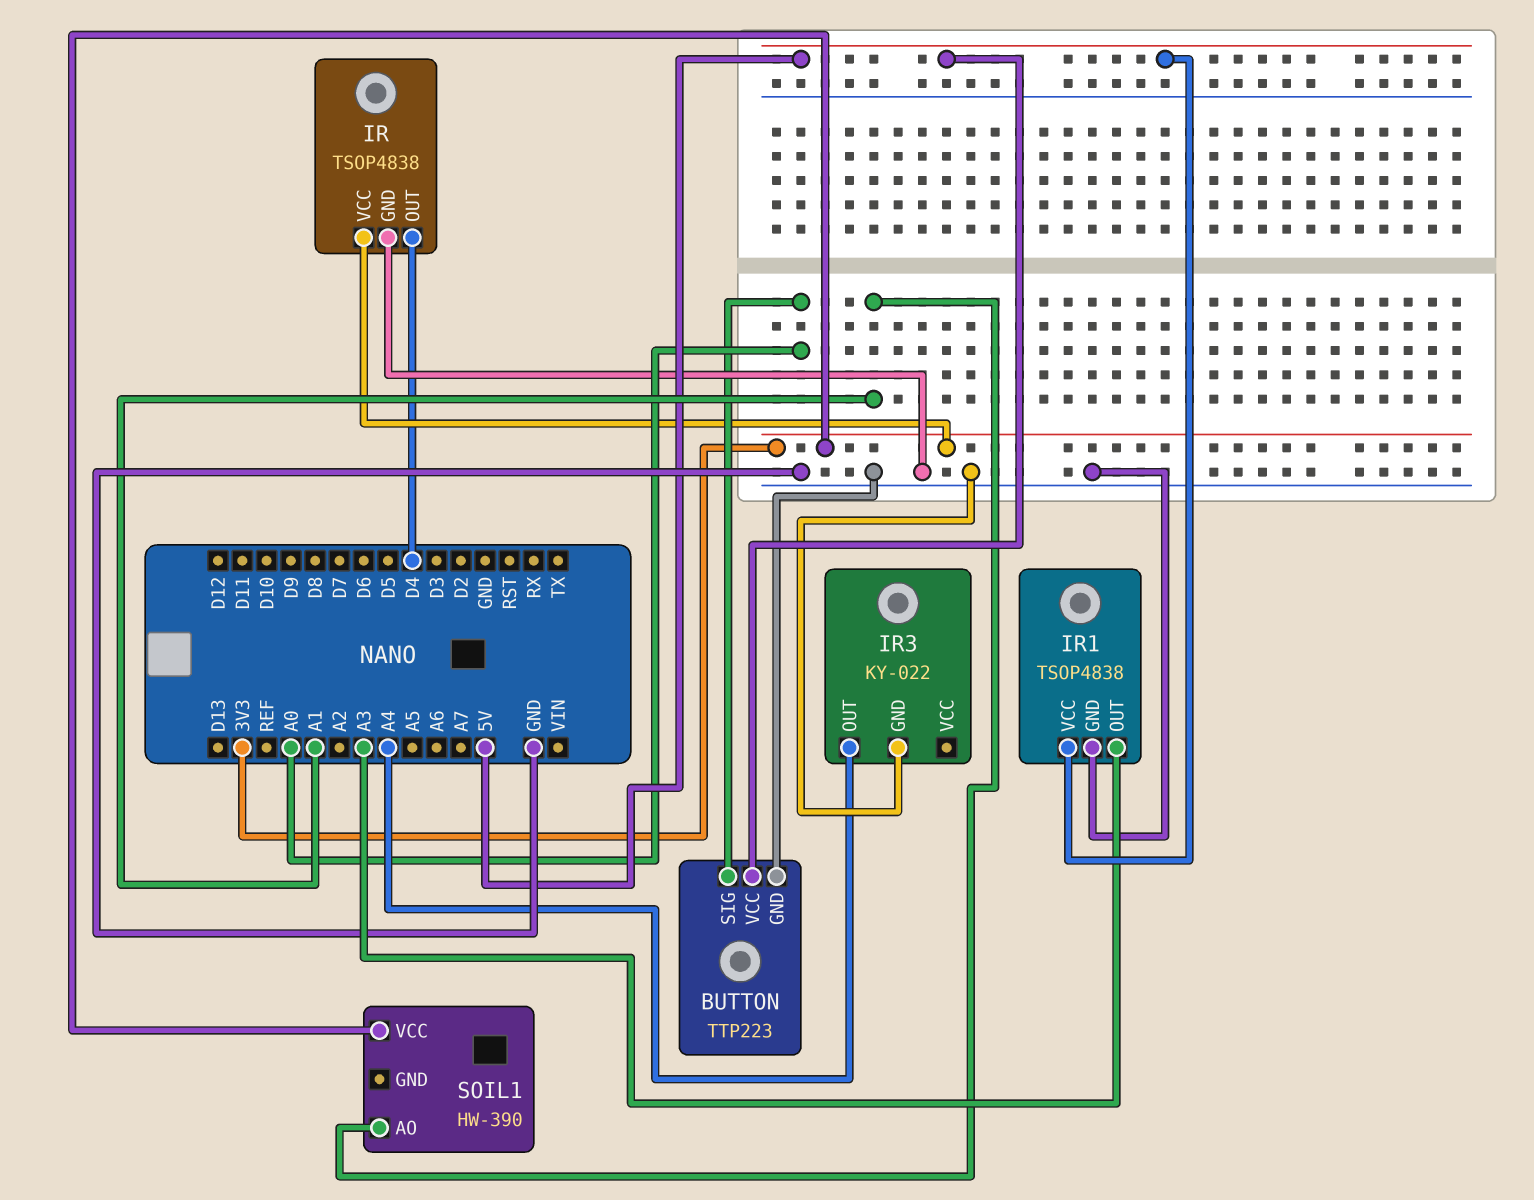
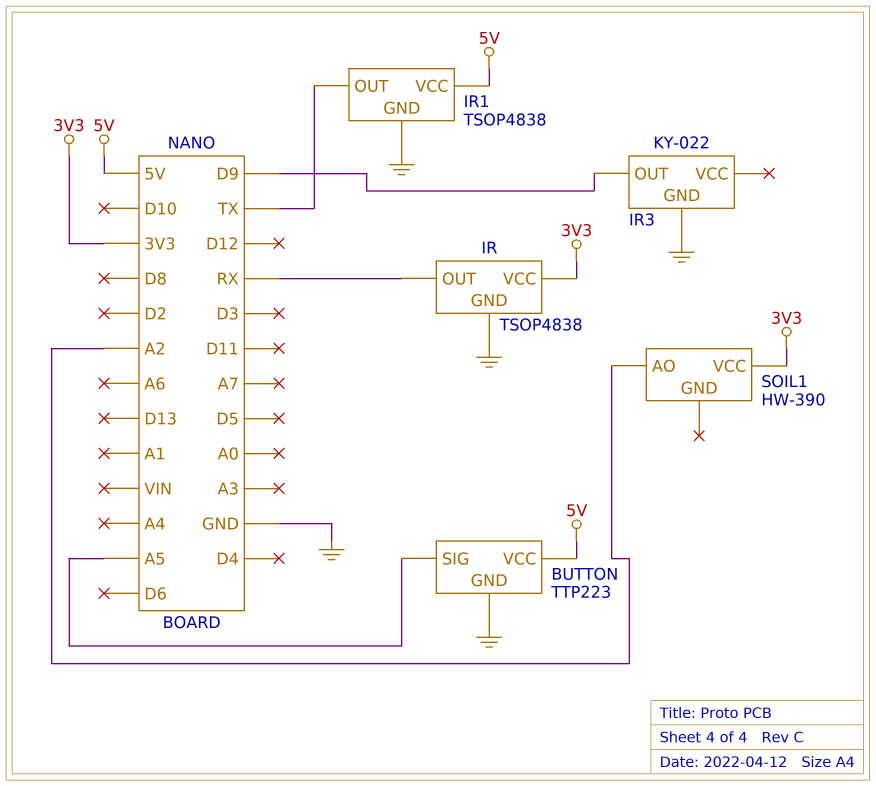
BUTTON pin SIG: A0 -> A5
IR pin OUT: D4 -> RX
IR1 pin OUT: A3 -> TX
IR3 pin OUT: A4 -> D9
SOIL1 pin AO: A1 -> A2

